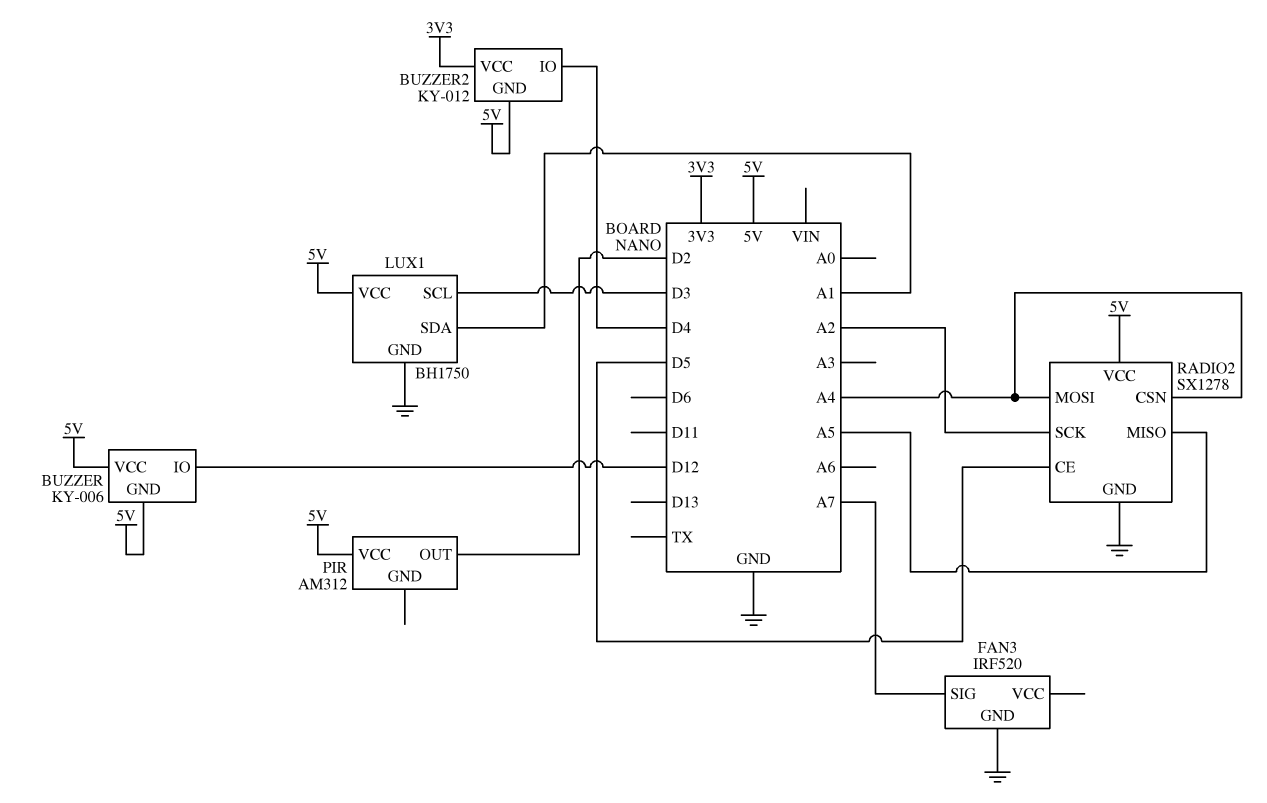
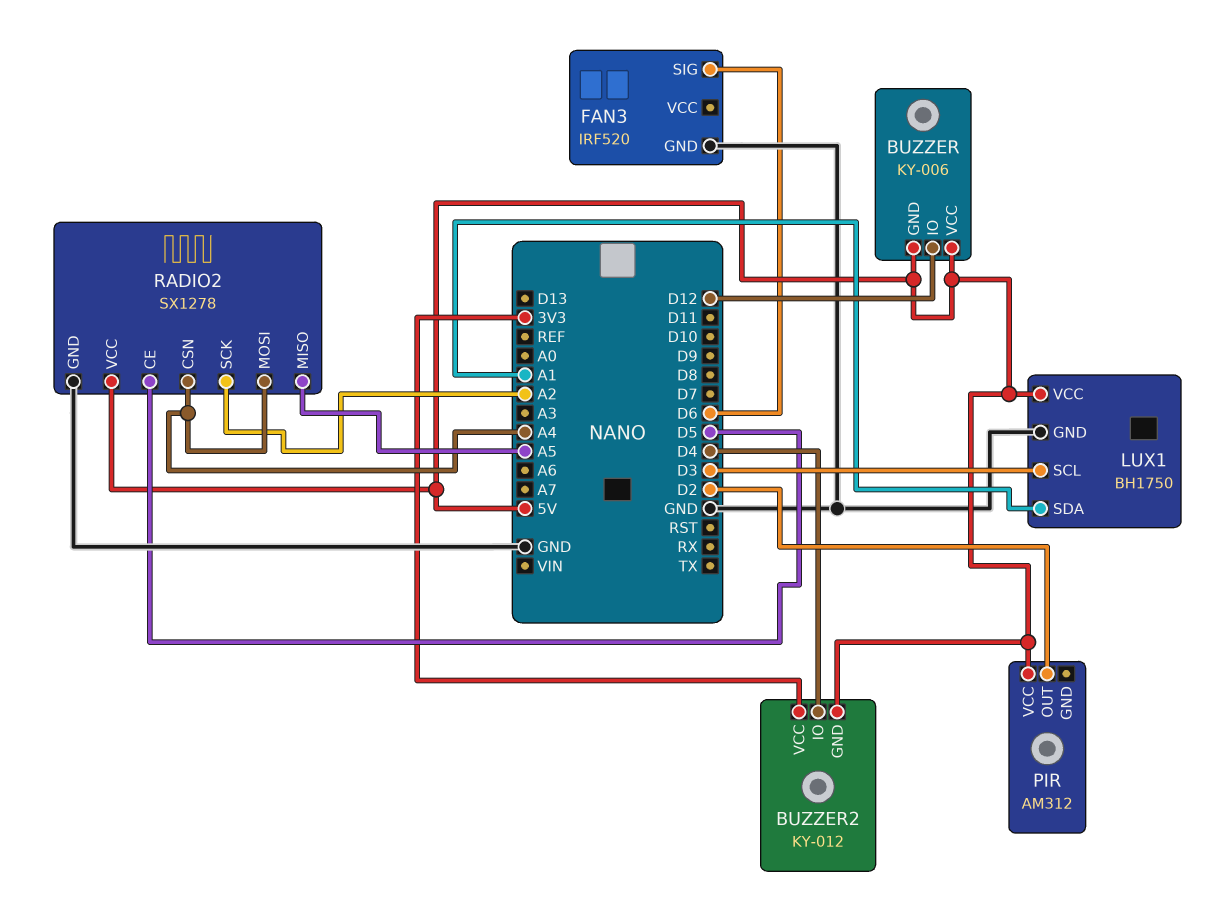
FAN3 pin SIG: A7 -> D6

